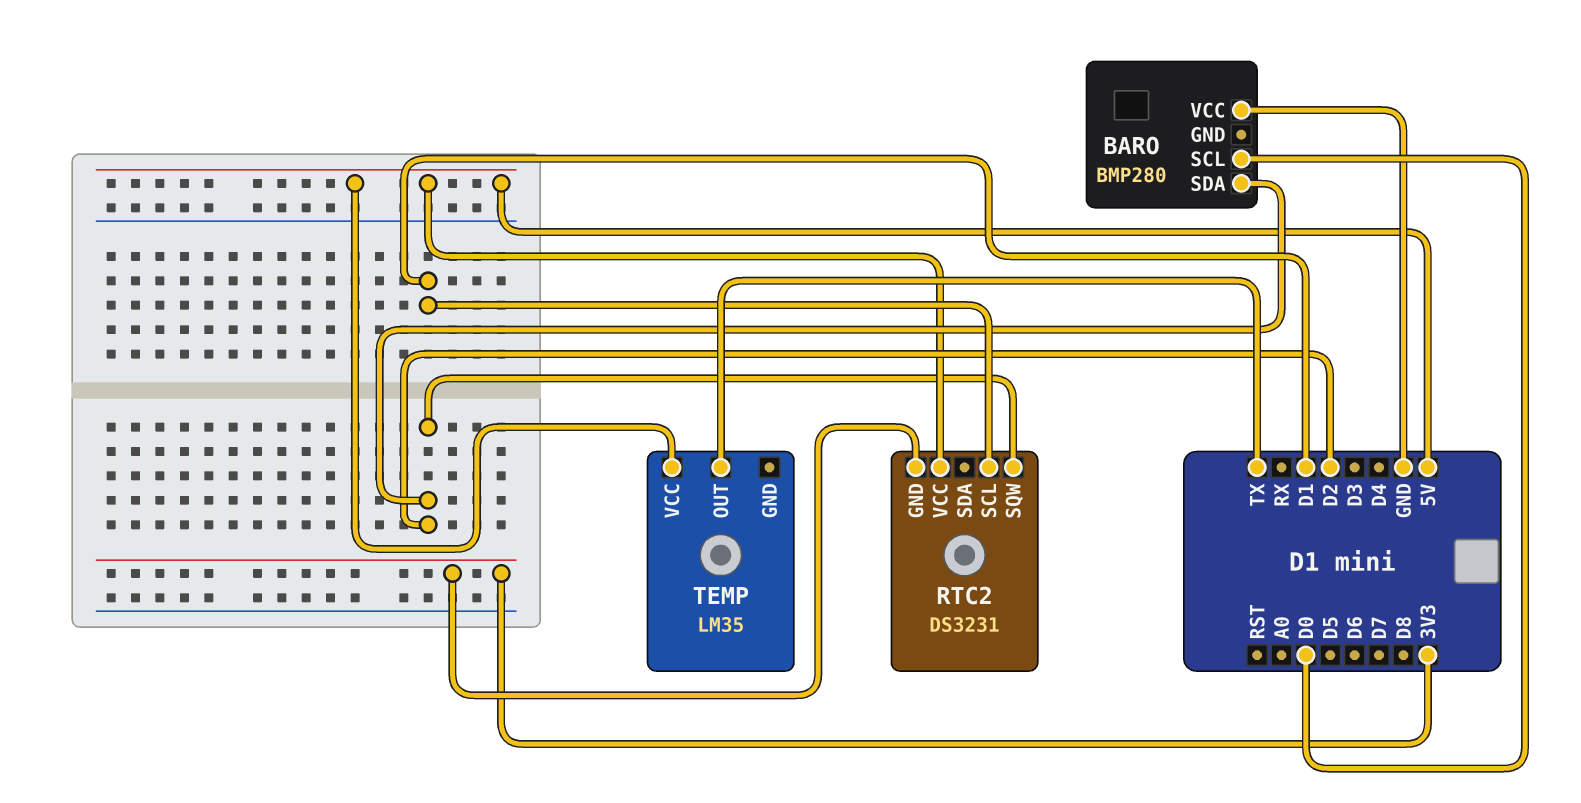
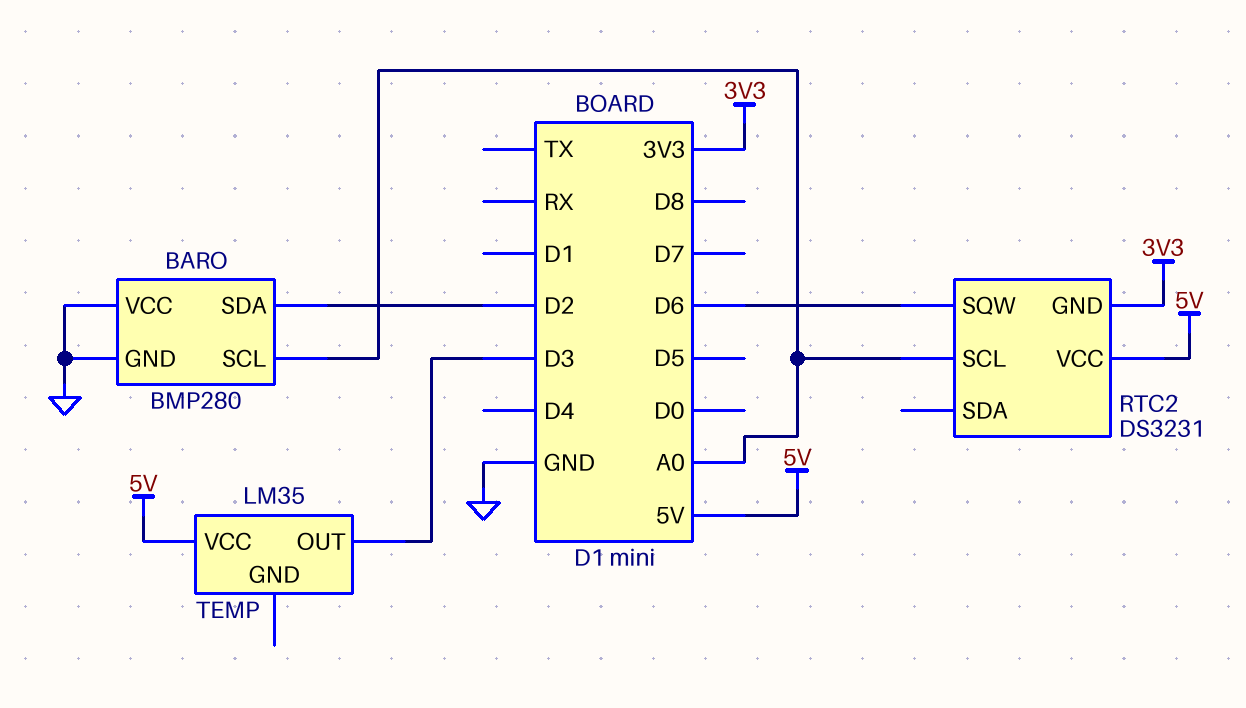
BARO pin GND: none -> GND
BARO pin SCL: D0 -> A0
RTC2 pin SCL: D1 -> A0
RTC2 pin SQW: D2 -> D6
TEMP pin OUT: TX -> D3

